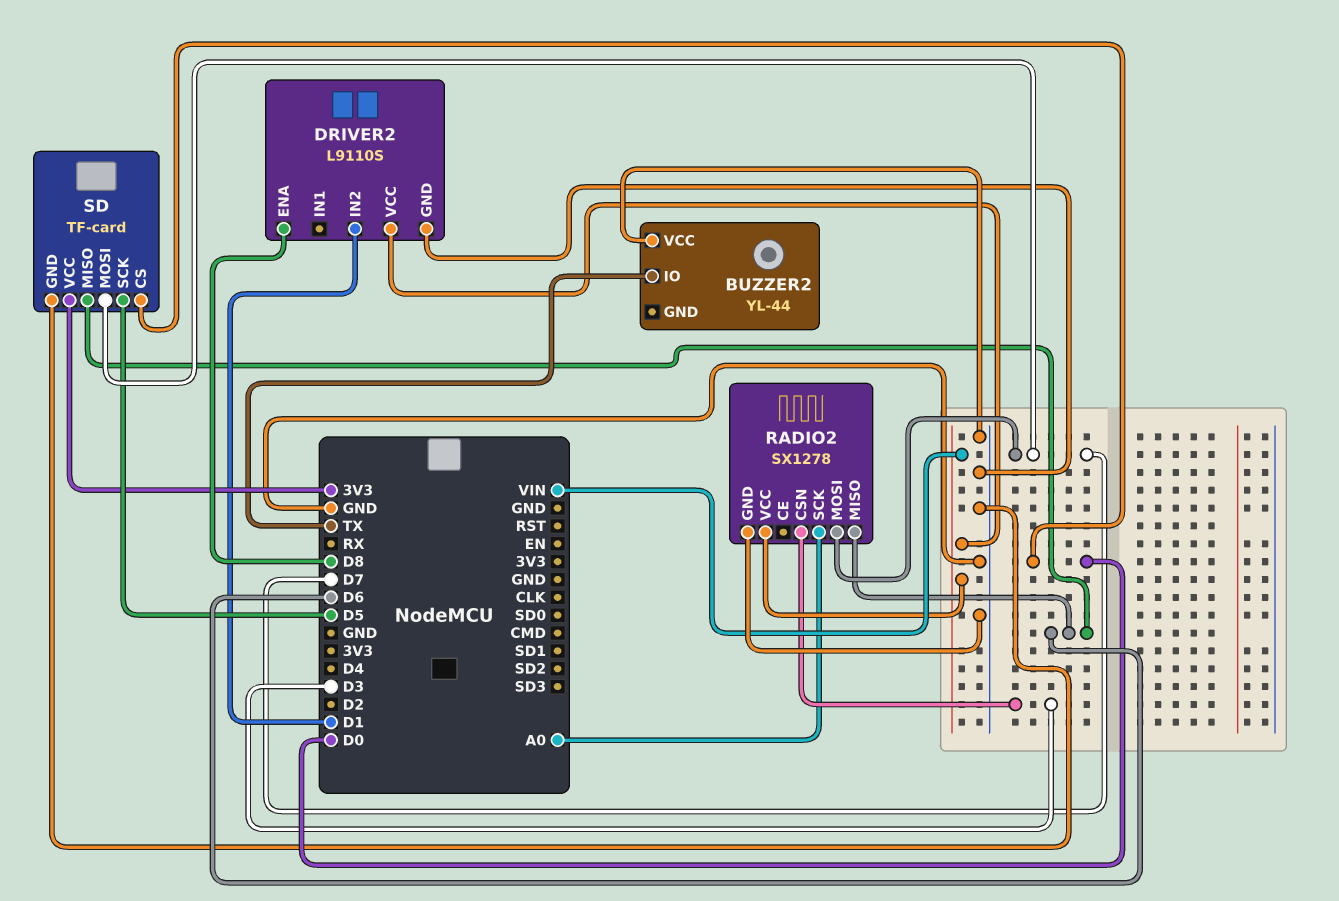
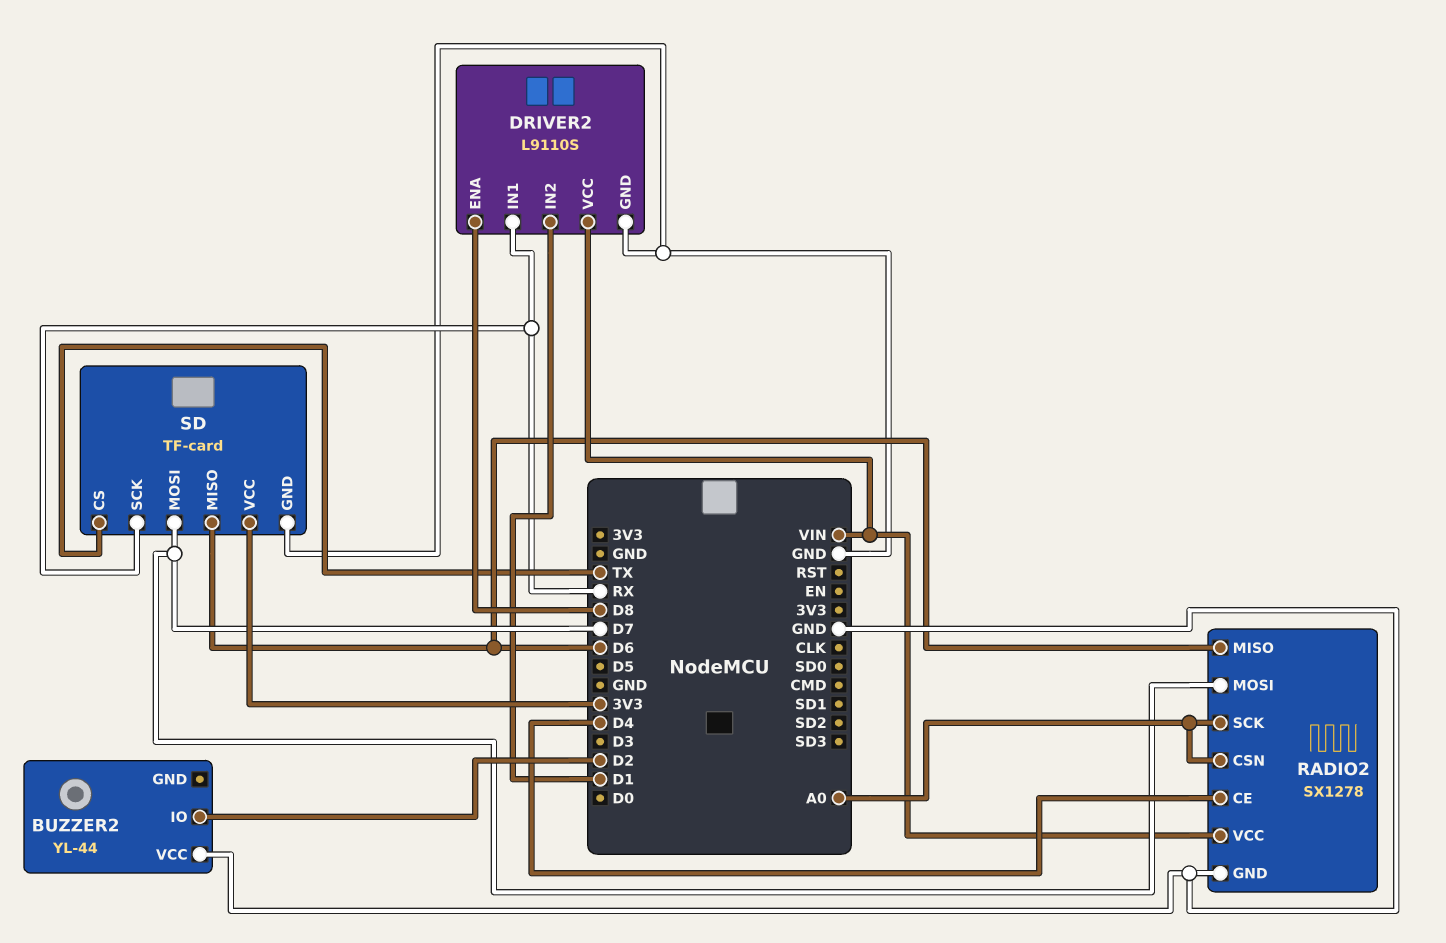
BUZZER2 pin IO: TX -> D2
DRIVER2 pin IN1: none -> RX
RADIO2 pin CE: none -> D4
RADIO2 pin CSN: D3 -> A0
SD pin CS: D0 -> TX
SD pin SCK: D5 -> RX

